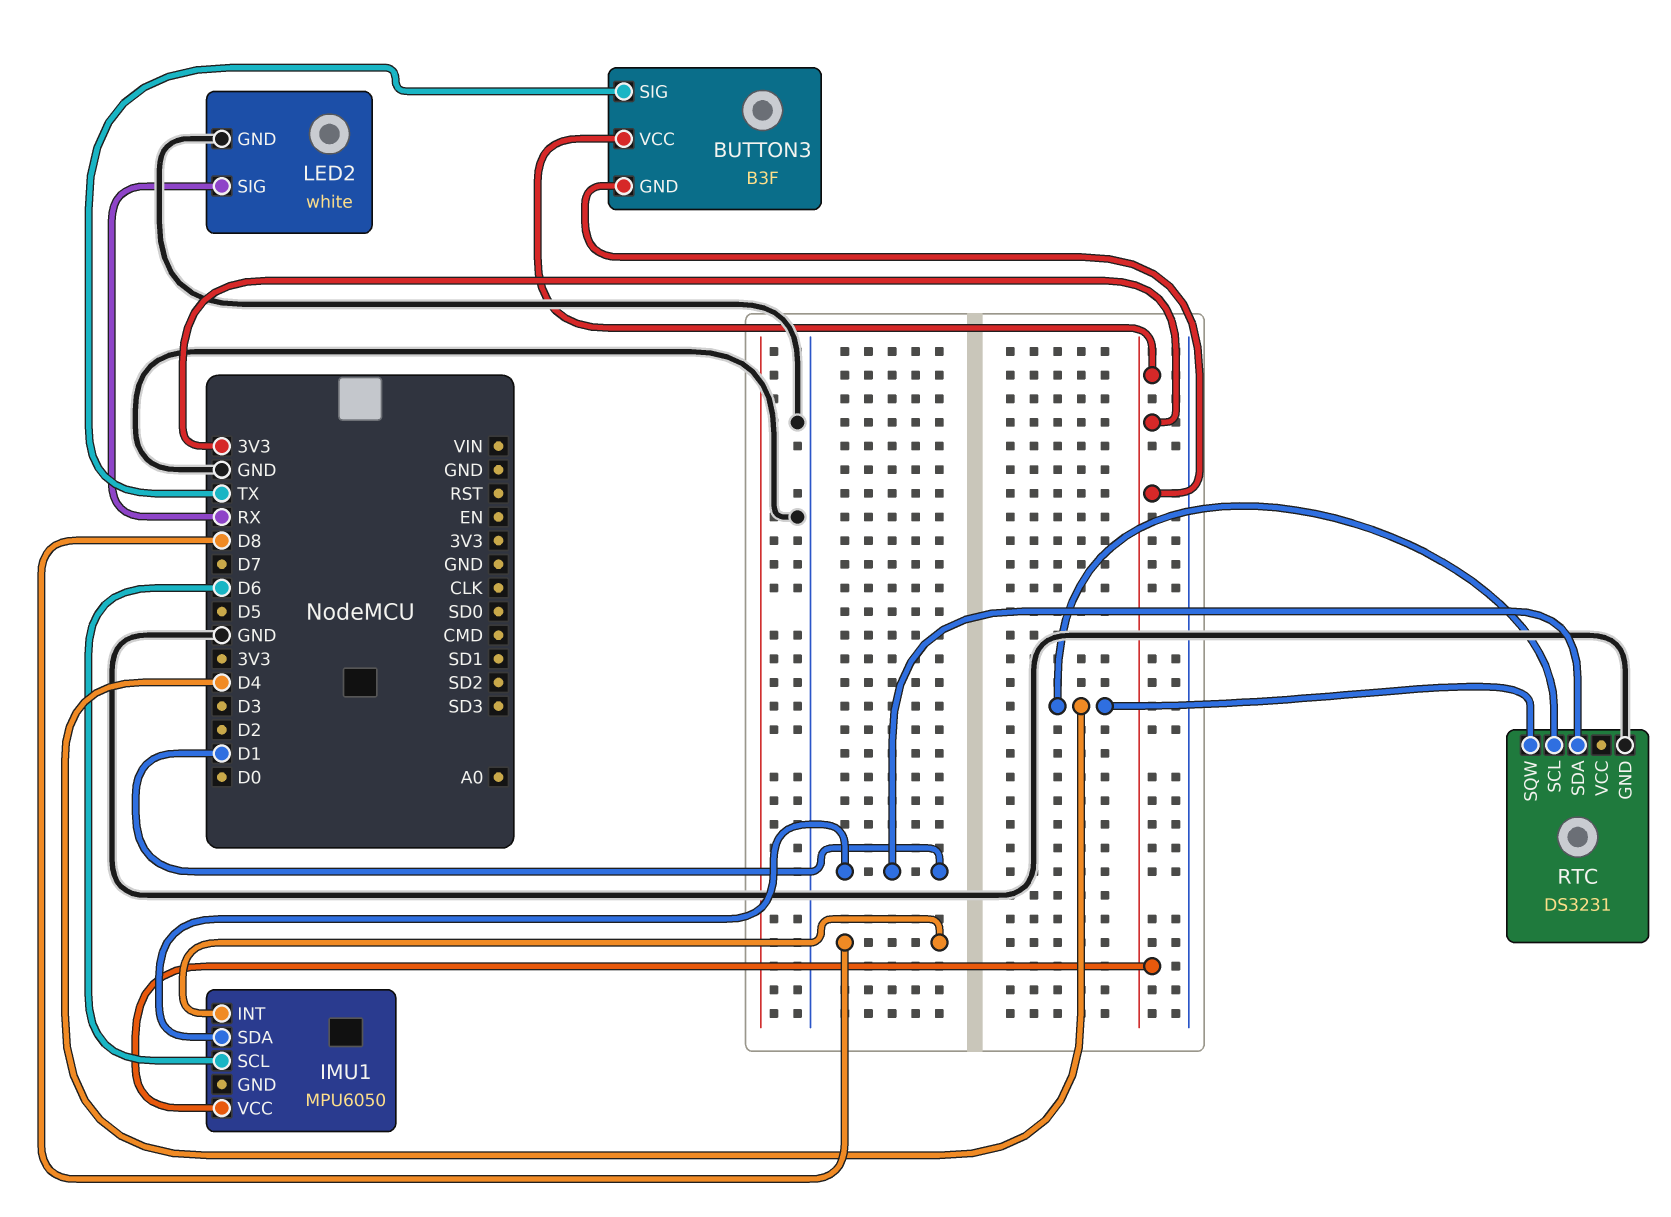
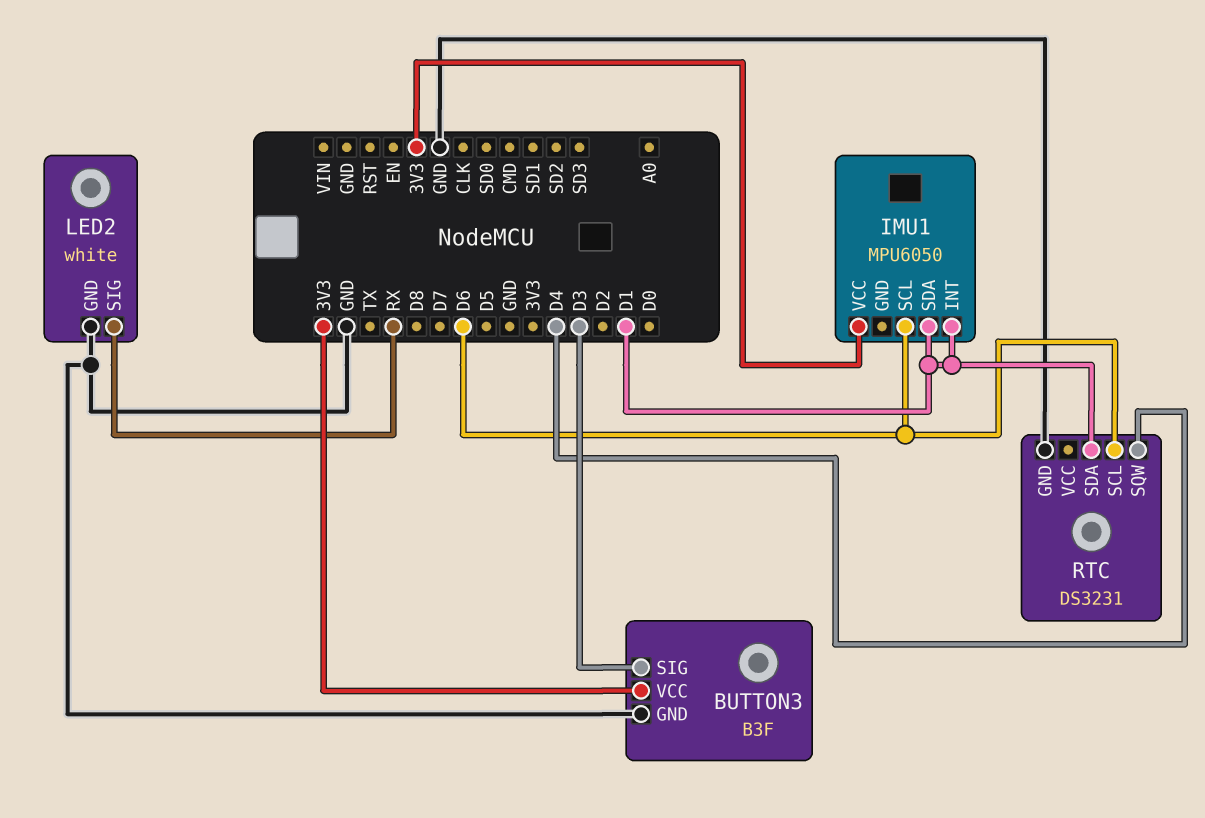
BUTTON3 pin GND: 3V3 -> GND
BUTTON3 pin SIG: TX -> D3
IMU1 pin INT: D8 -> D1
RTC pin SCL: D4 -> D6

